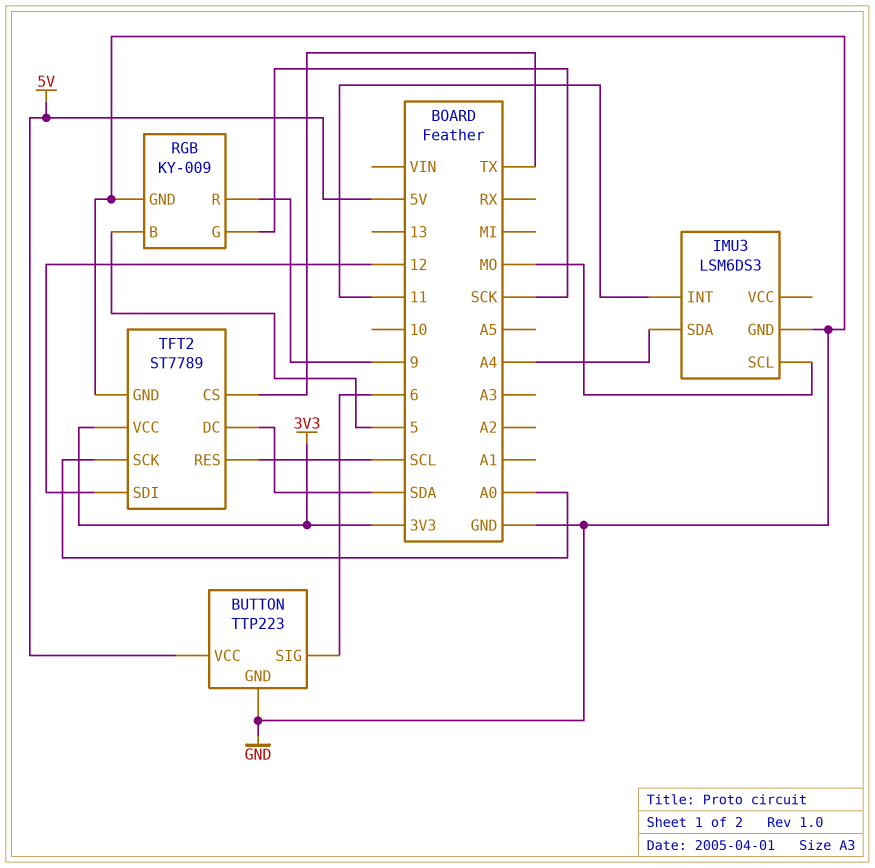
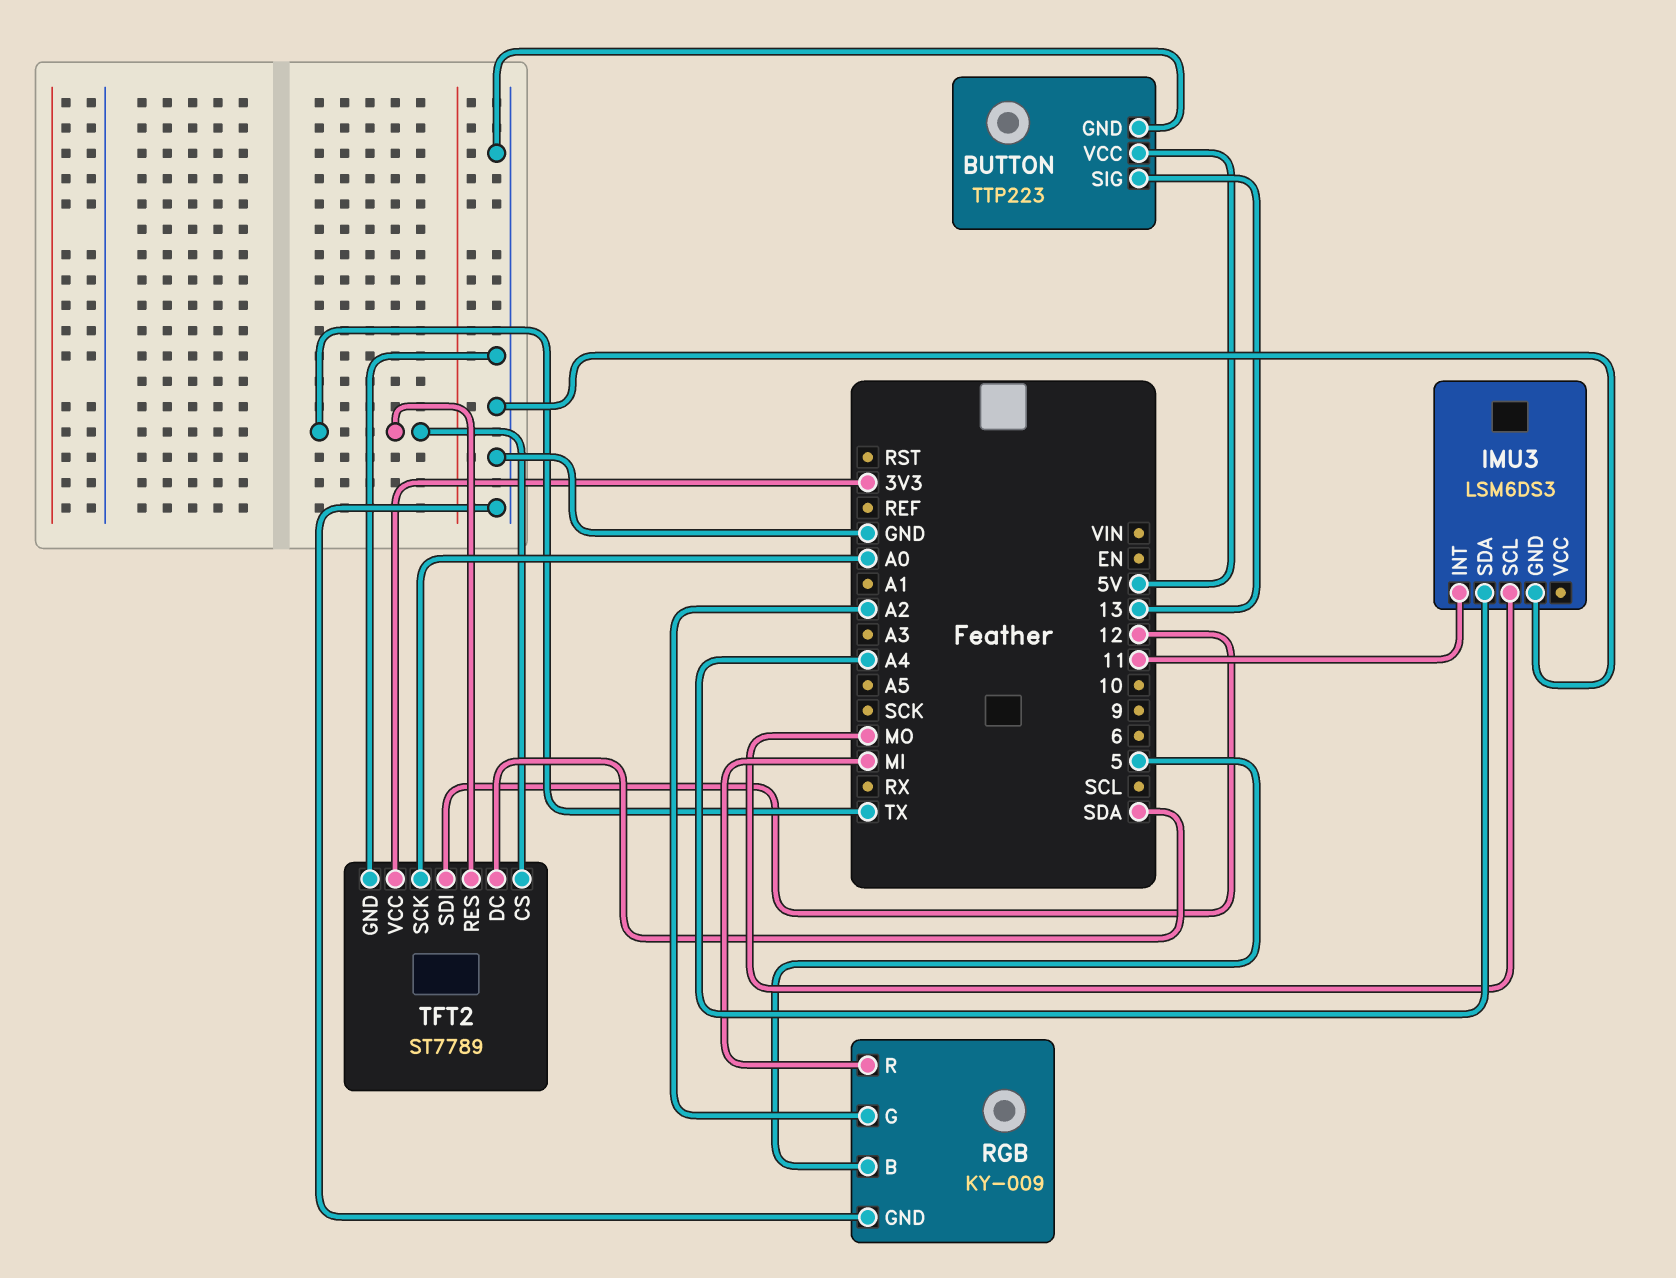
BUTTON pin SIG: 6 -> 13
RGB pin G: SCK -> A2
RGB pin R: 9 -> MI
TFT2 pin RES: SCL -> TX

